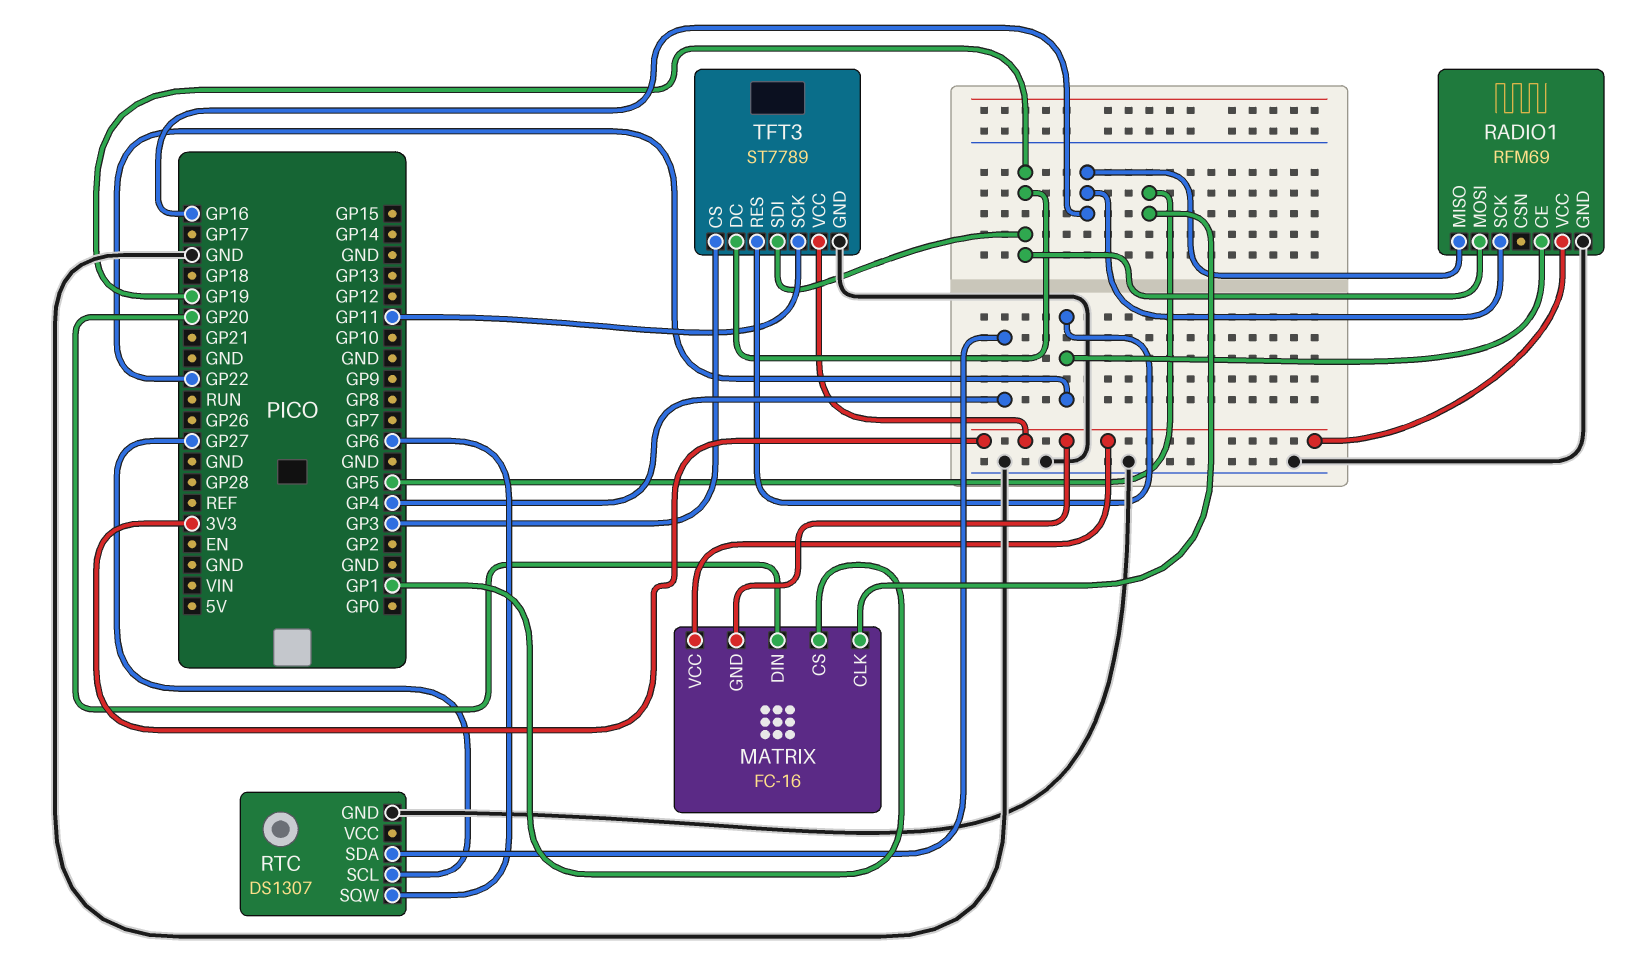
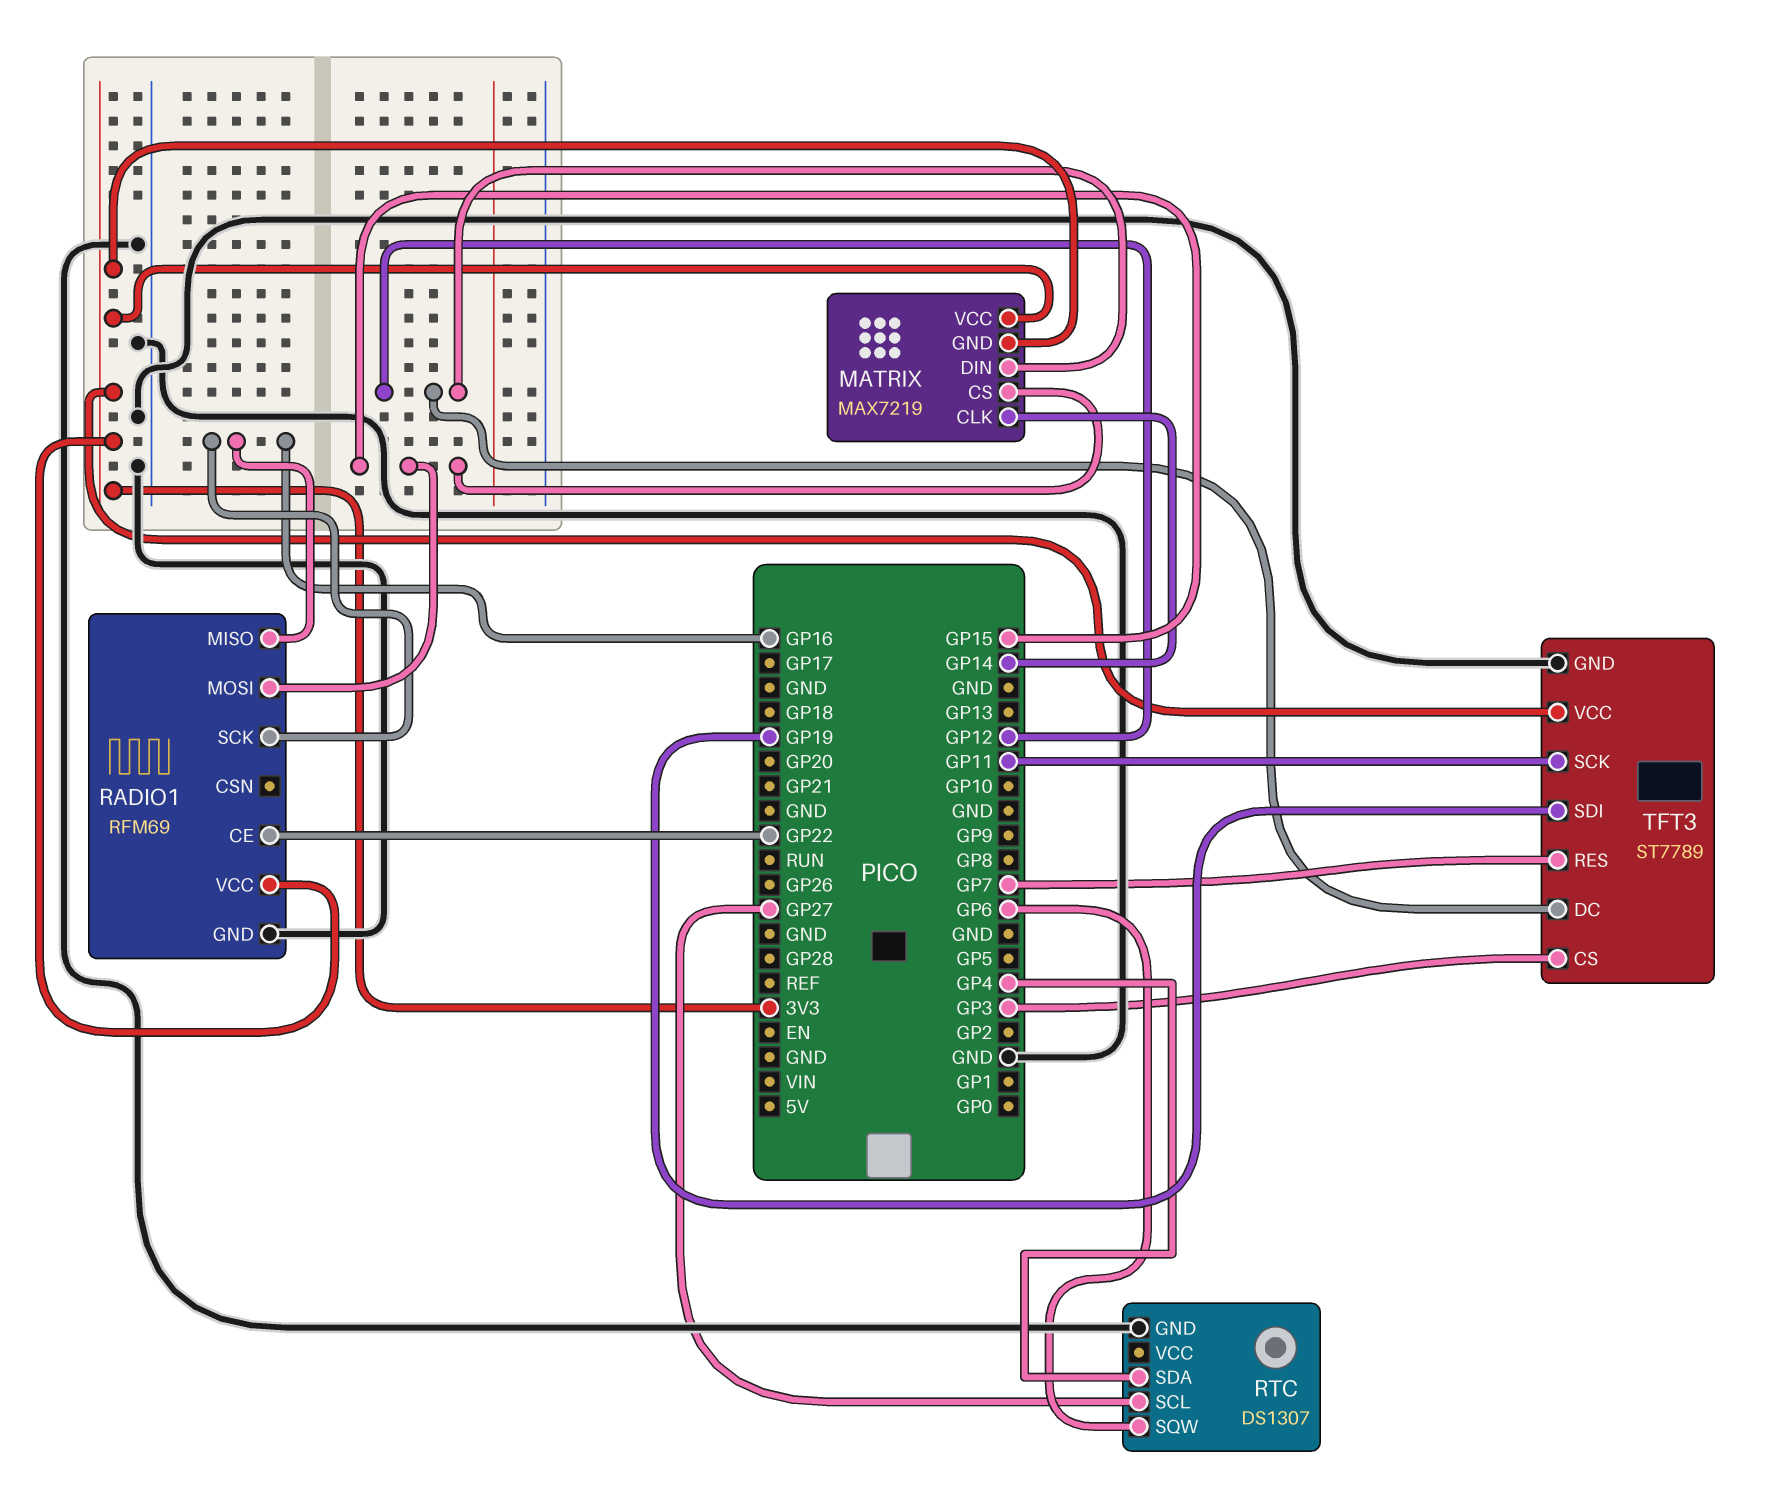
MATRIX: FC-16 -> MAX7219
MATRIX pin CLK: GP5 -> GP14
MATRIX pin CS: GP1 -> GP15
MATRIX pin DIN: GP20 -> GP12
RADIO1 pin MOSI: GP19 -> GP15
TFT3 pin DC: GP19 -> GP12
TFT3 pin RES: GP22 -> GP7

